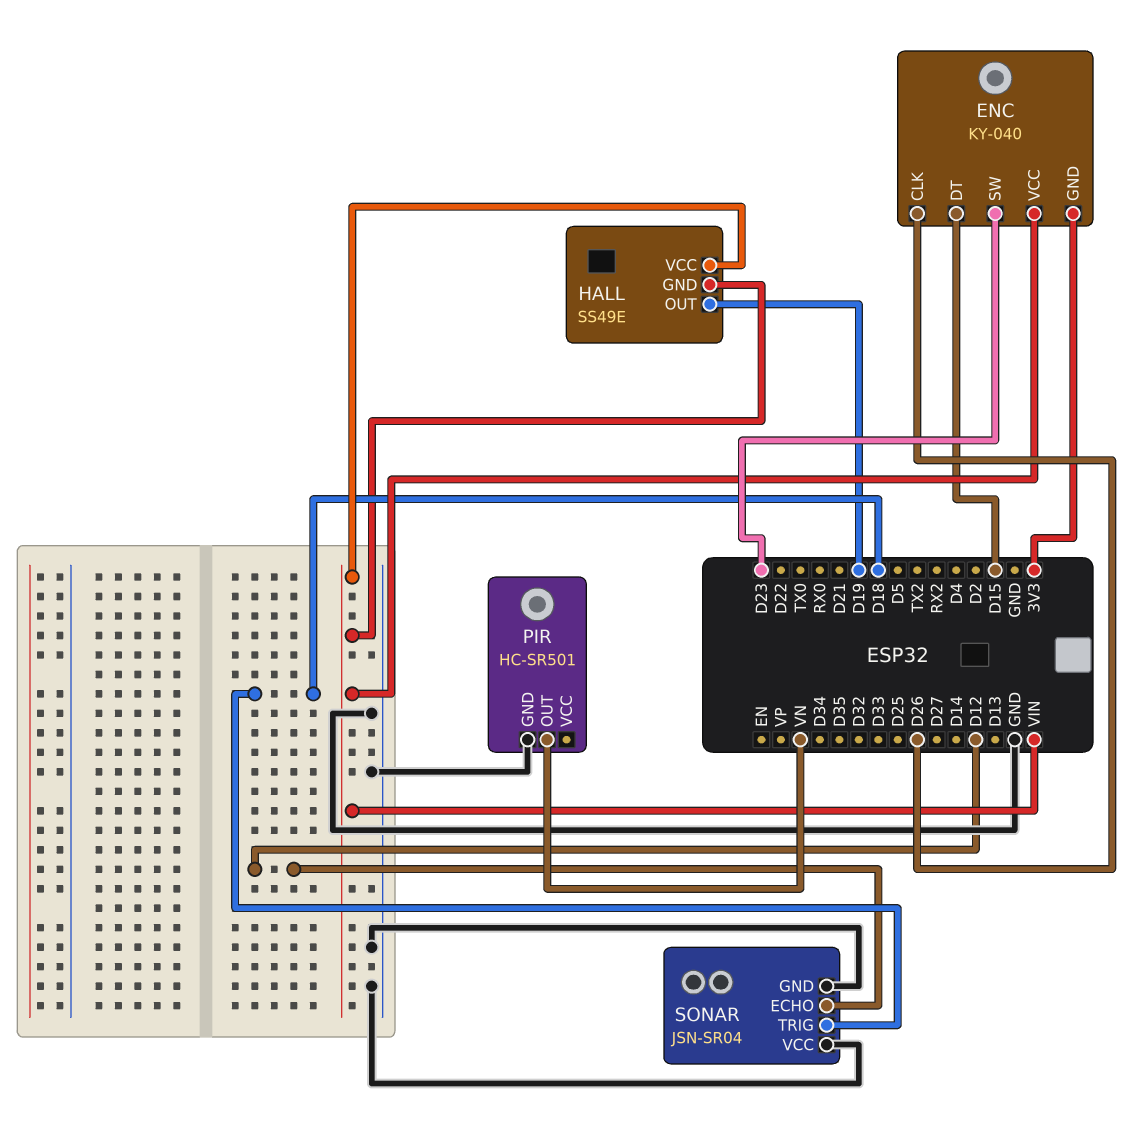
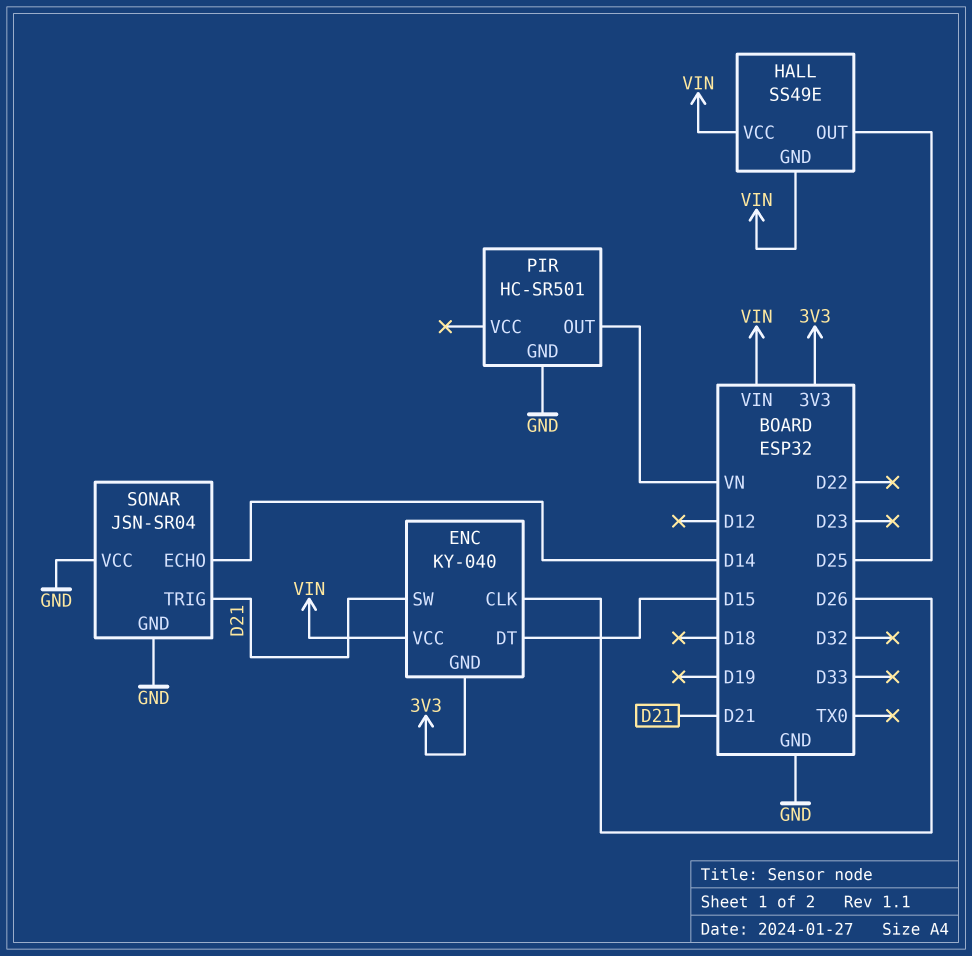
ENC pin SW: D23 -> D21
HALL pin OUT: D19 -> D25
SONAR pin ECHO: D12 -> D14
SONAR pin TRIG: D18 -> D21

